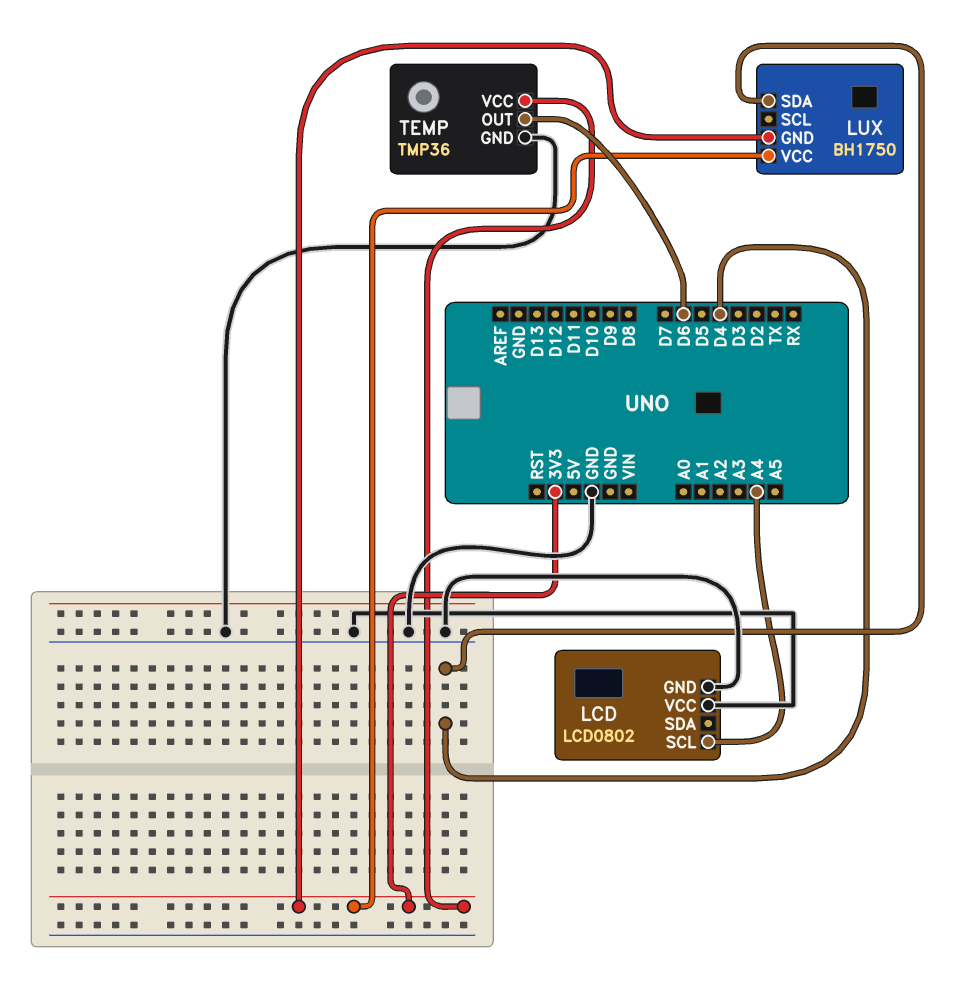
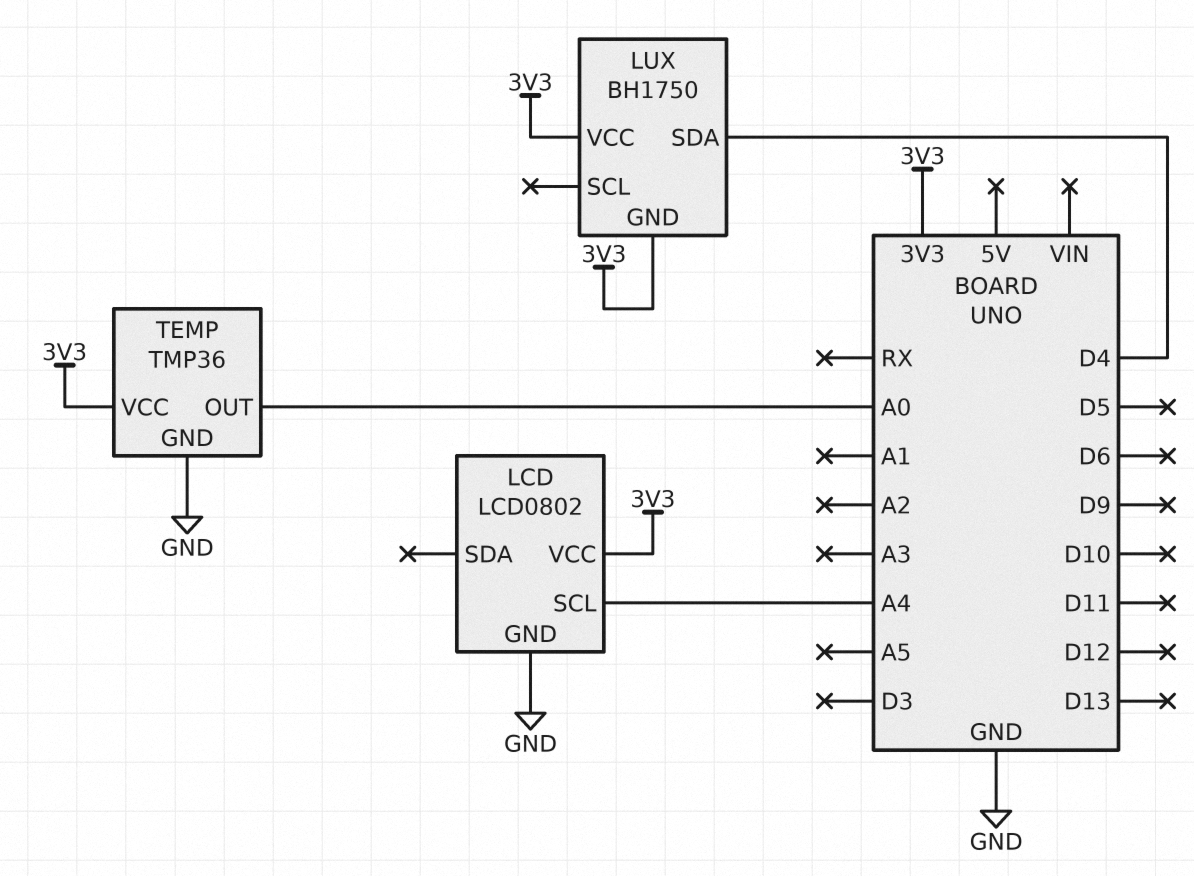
LCD pin VCC: GND -> 3V3
TEMP pin OUT: D6 -> A0

